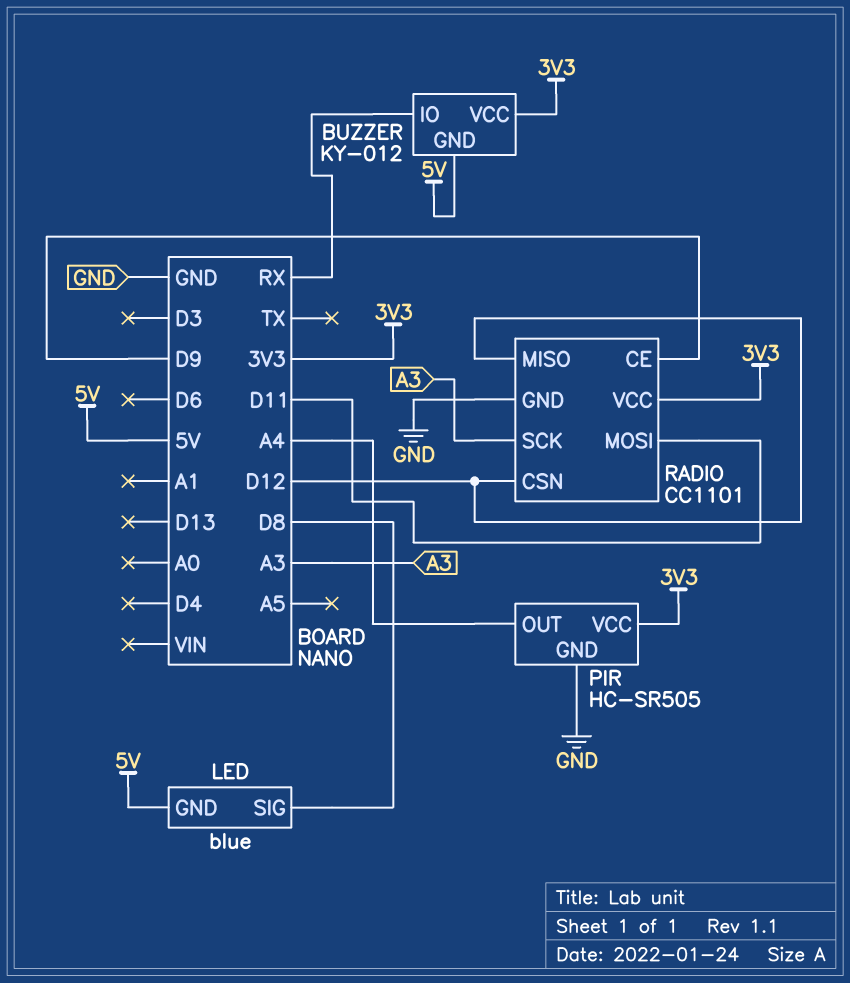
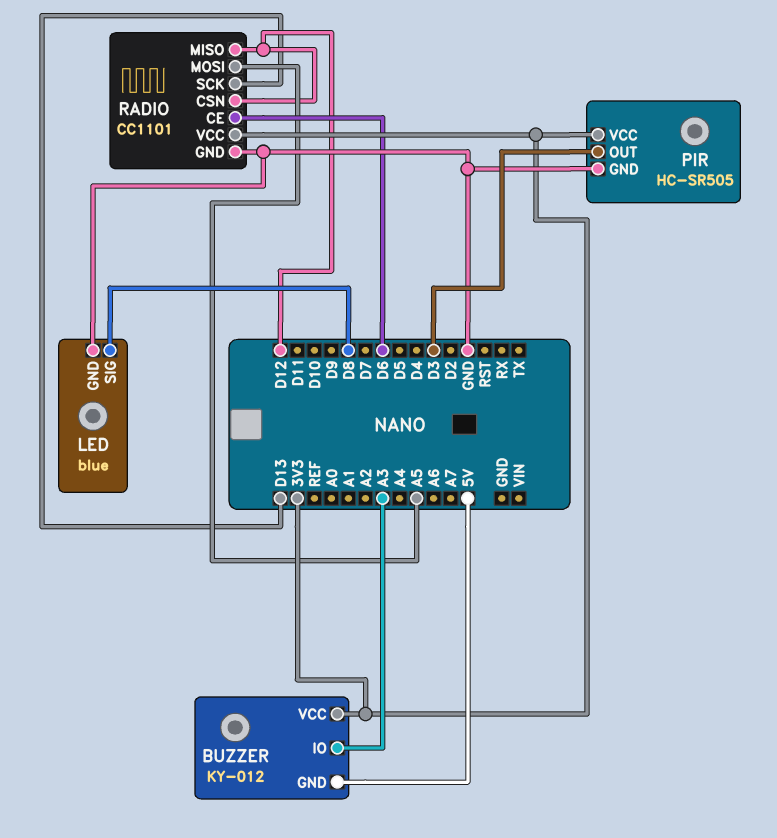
BUZZER pin IO: RX -> A3
LED pin GND: 5V -> GND
PIR pin OUT: A4 -> D3
RADIO pin CE: D9 -> D6
RADIO pin MOSI: D11 -> A5
RADIO pin SCK: A3 -> D13

